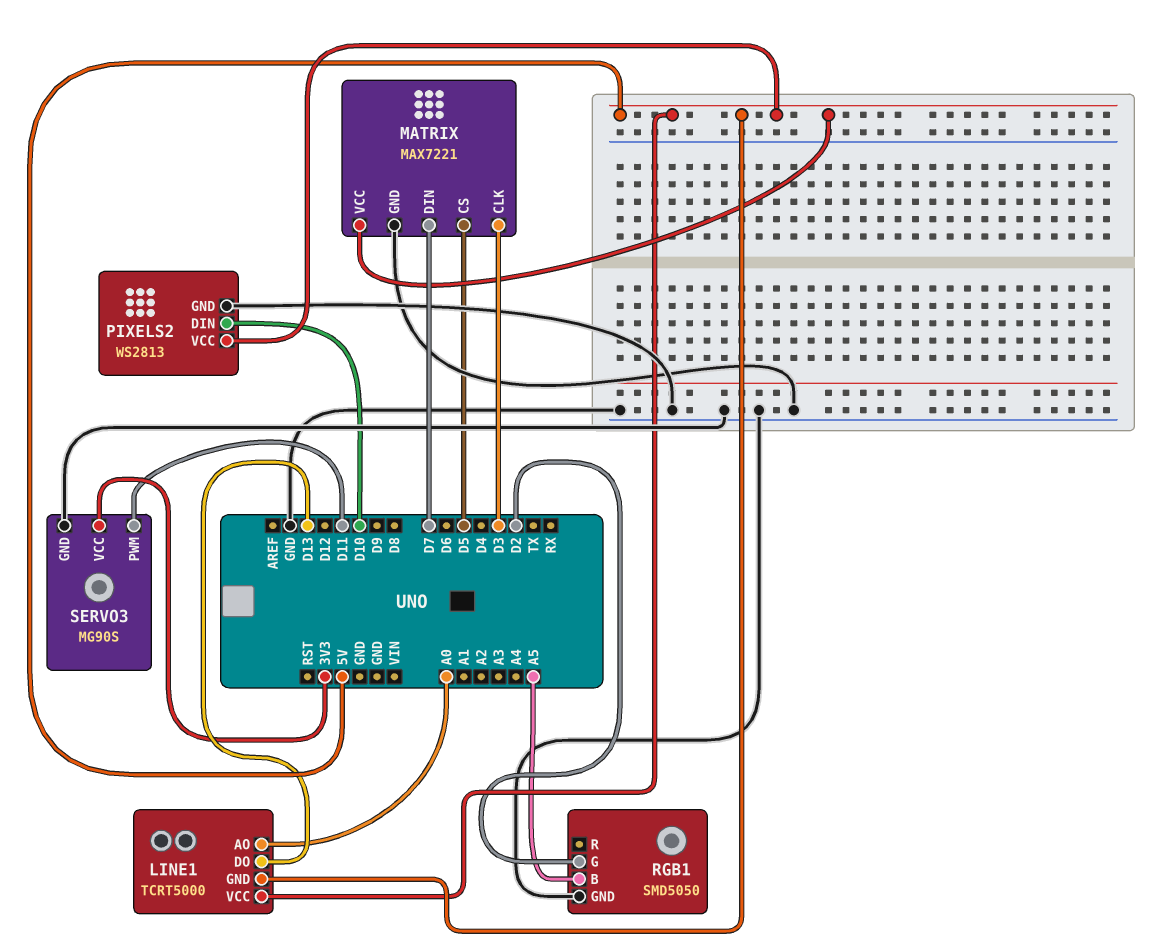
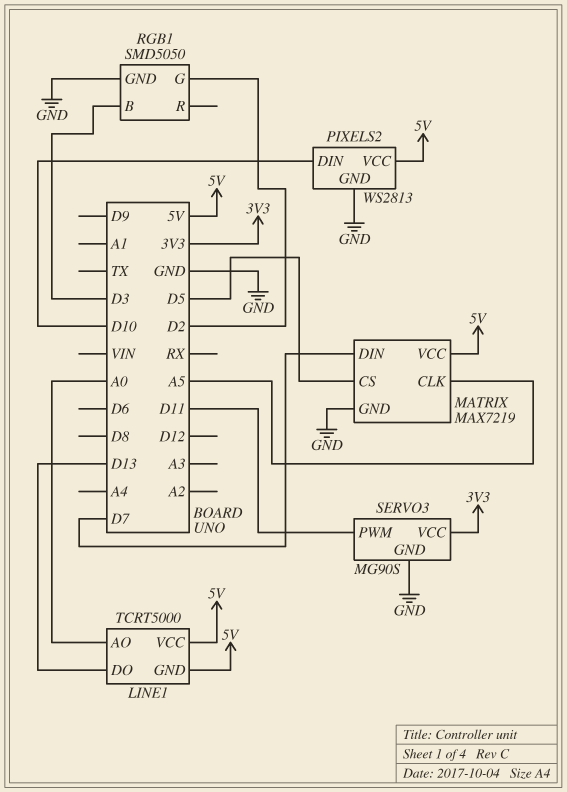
MATRIX: MAX7221 -> MAX7219
MATRIX pin CLK: D3 -> A5
RGB1 pin B: A5 -> D3

